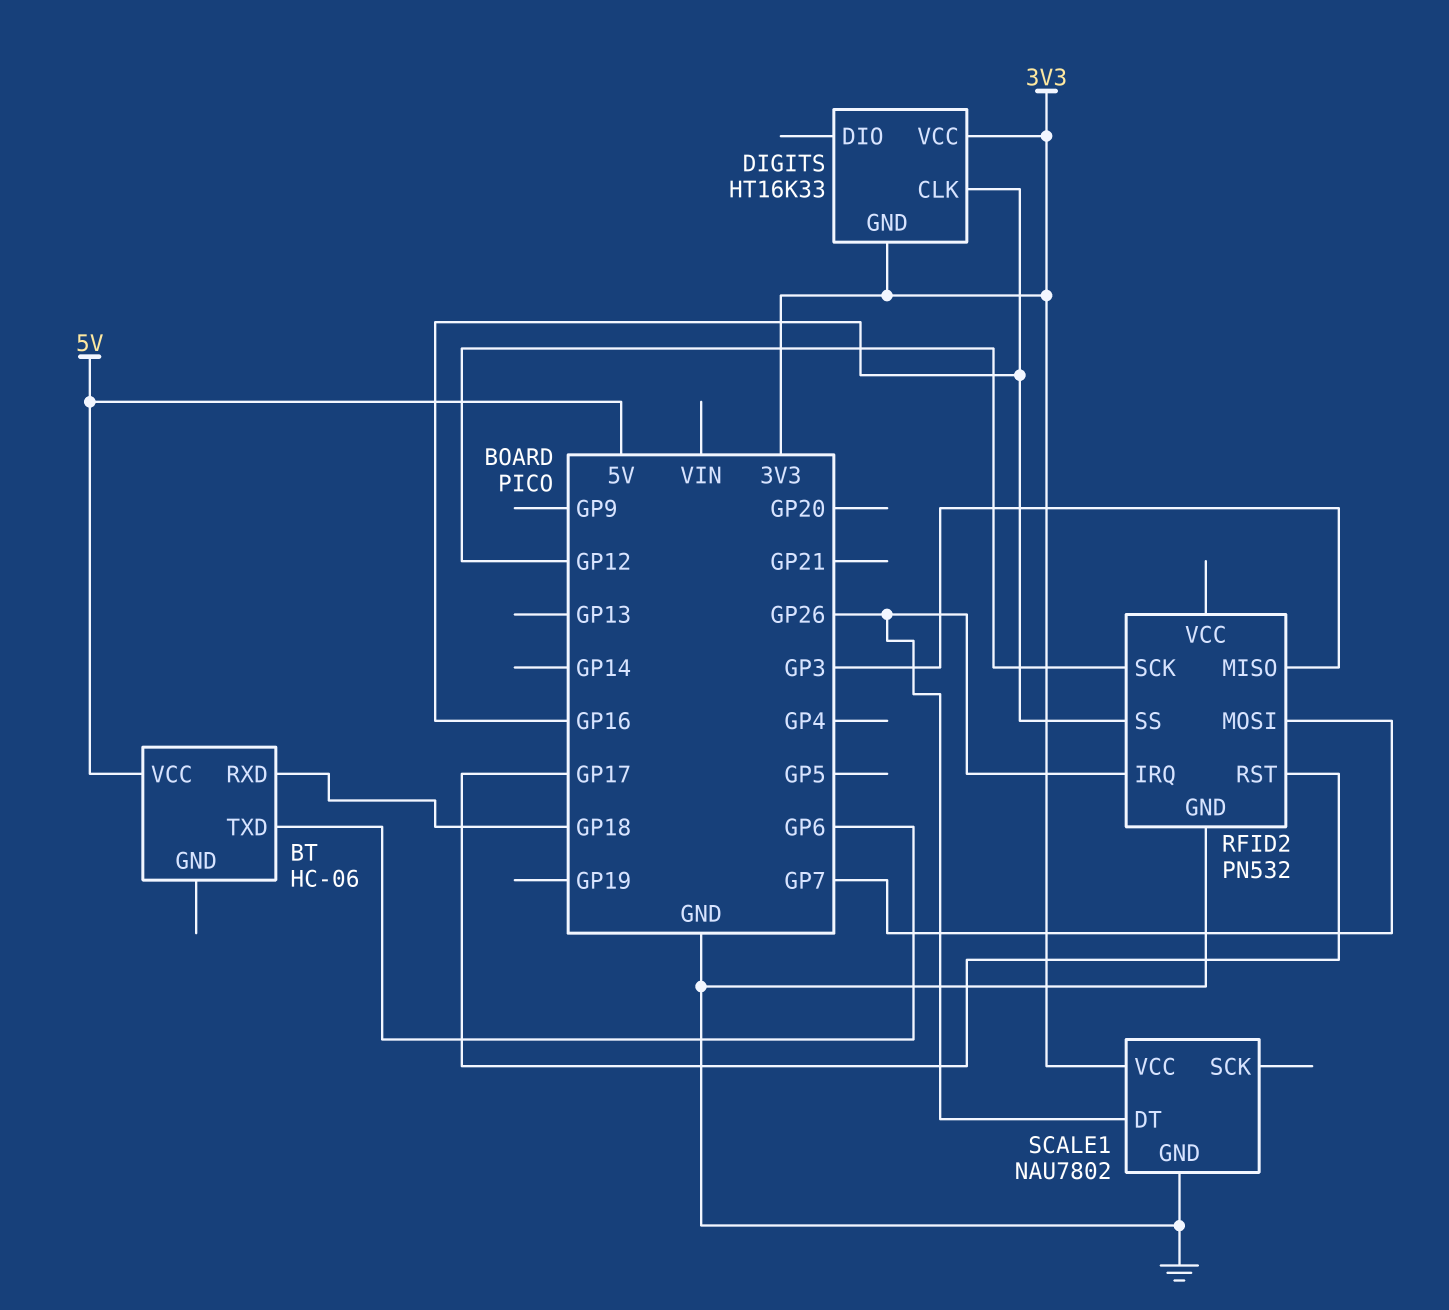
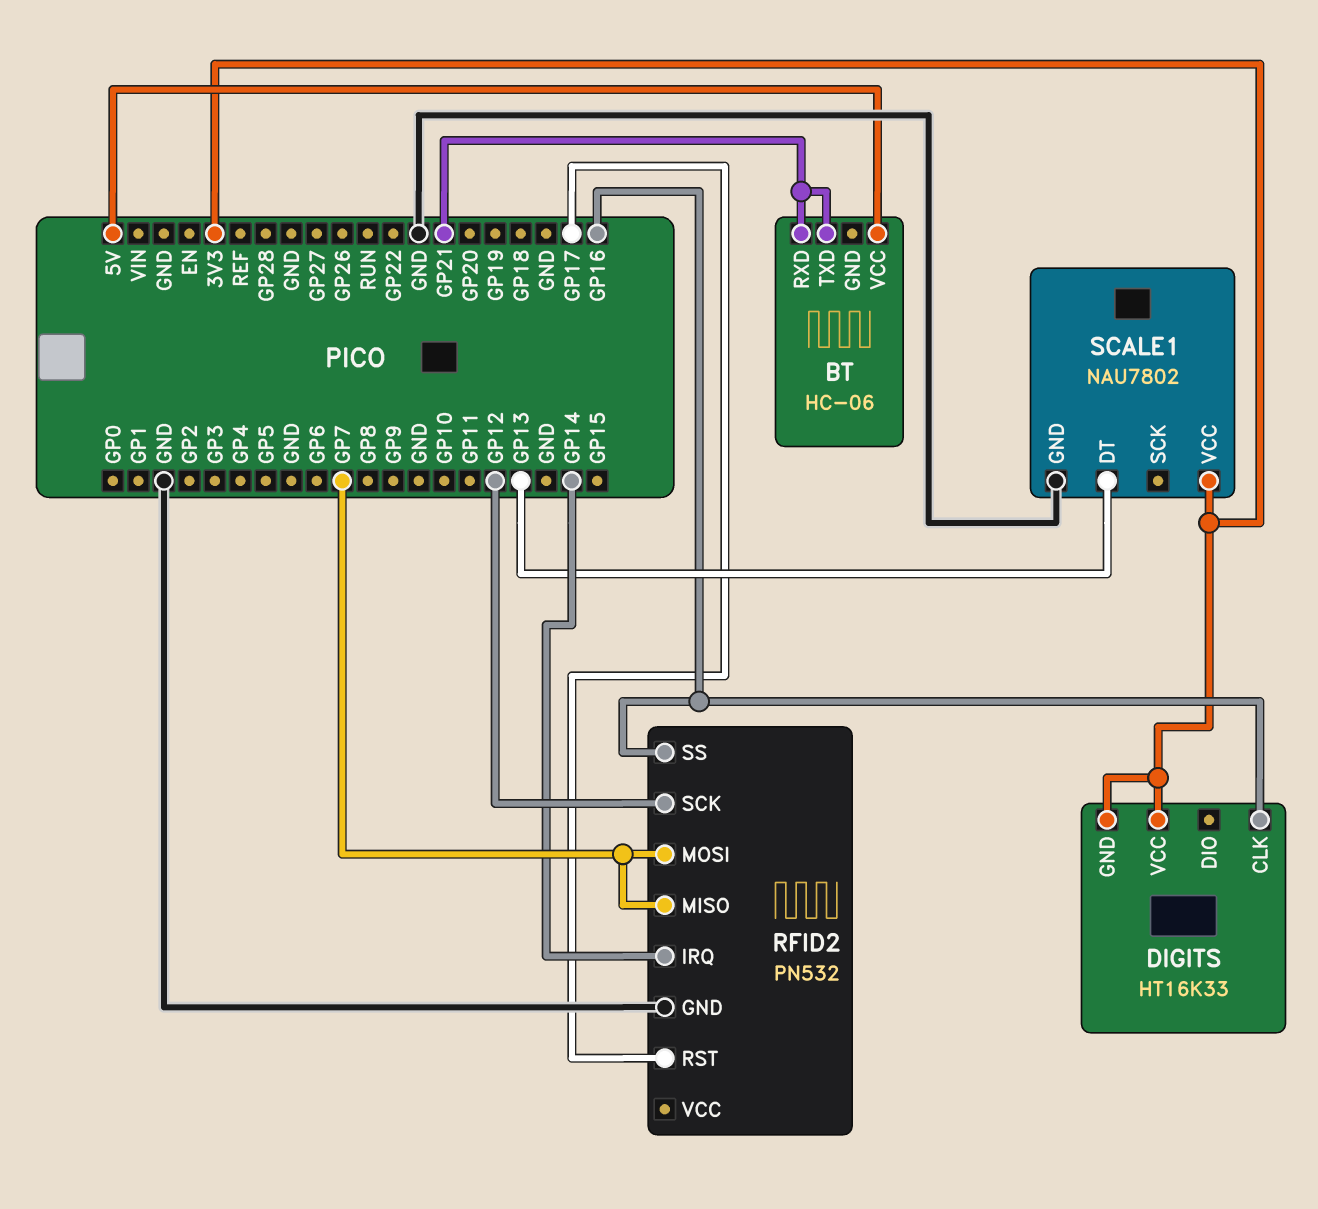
BT pin RXD: GP18 -> GP21
BT pin TXD: GP6 -> GP21
RFID2 pin IRQ: GP26 -> GP14
RFID2 pin MISO: GP3 -> GP7
SCALE1 pin DT: GP26 -> GP13

